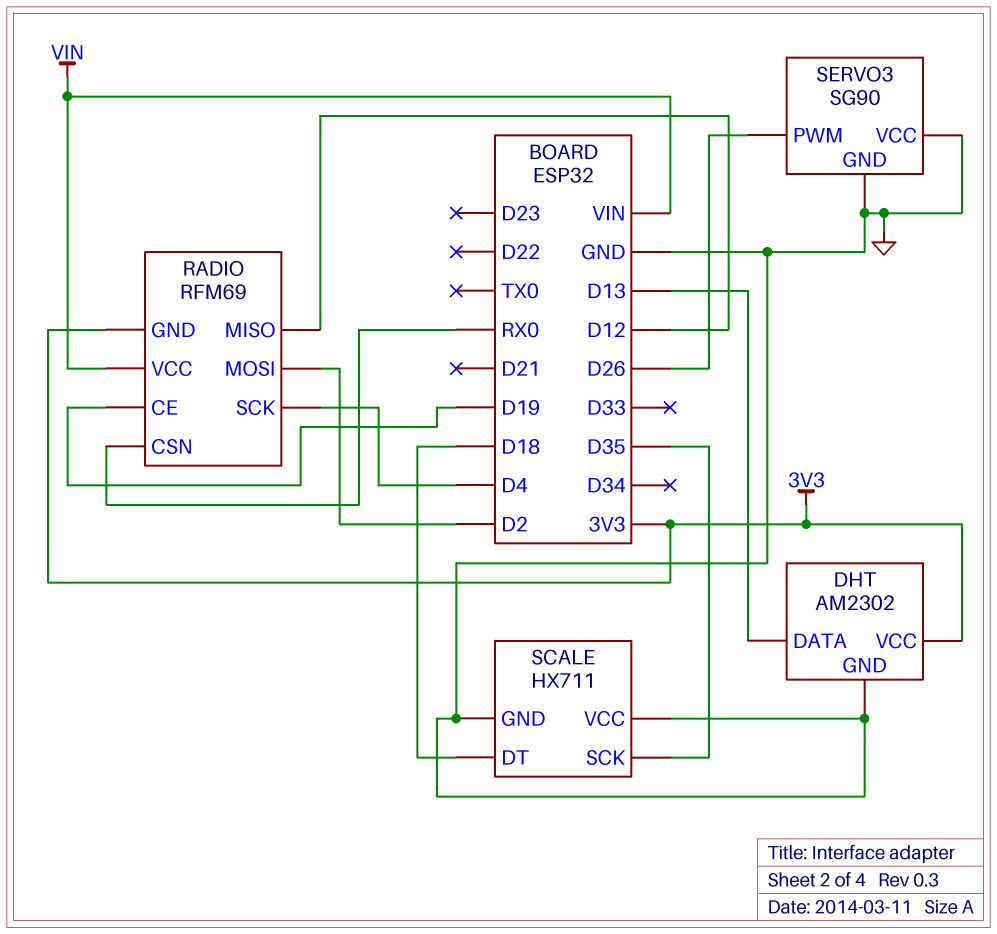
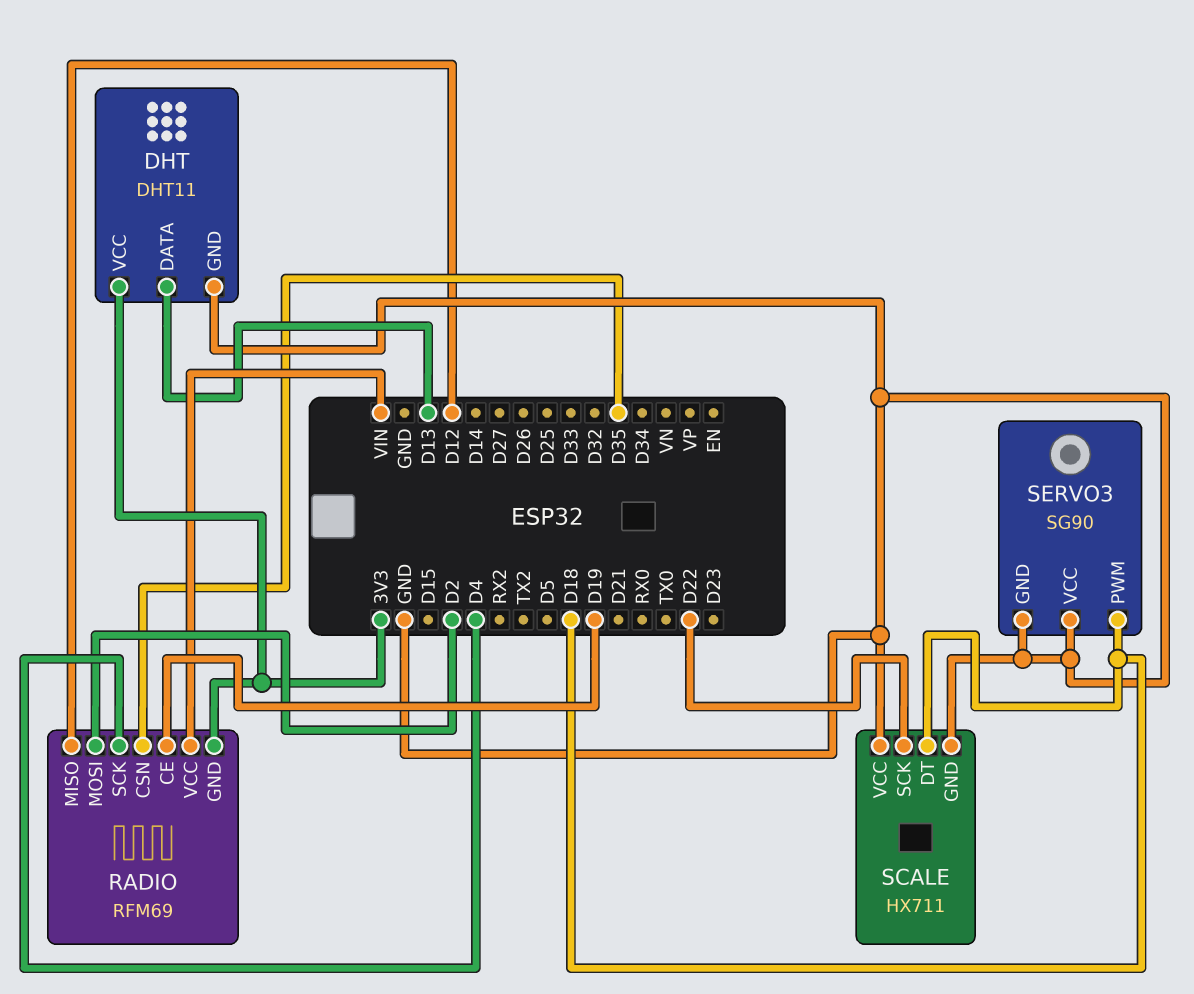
DHT: AM2302 -> DHT11
RADIO pin CSN: RX0 -> D35
SCALE pin SCK: D35 -> D22
SERVO3 pin PWM: D26 -> D18

